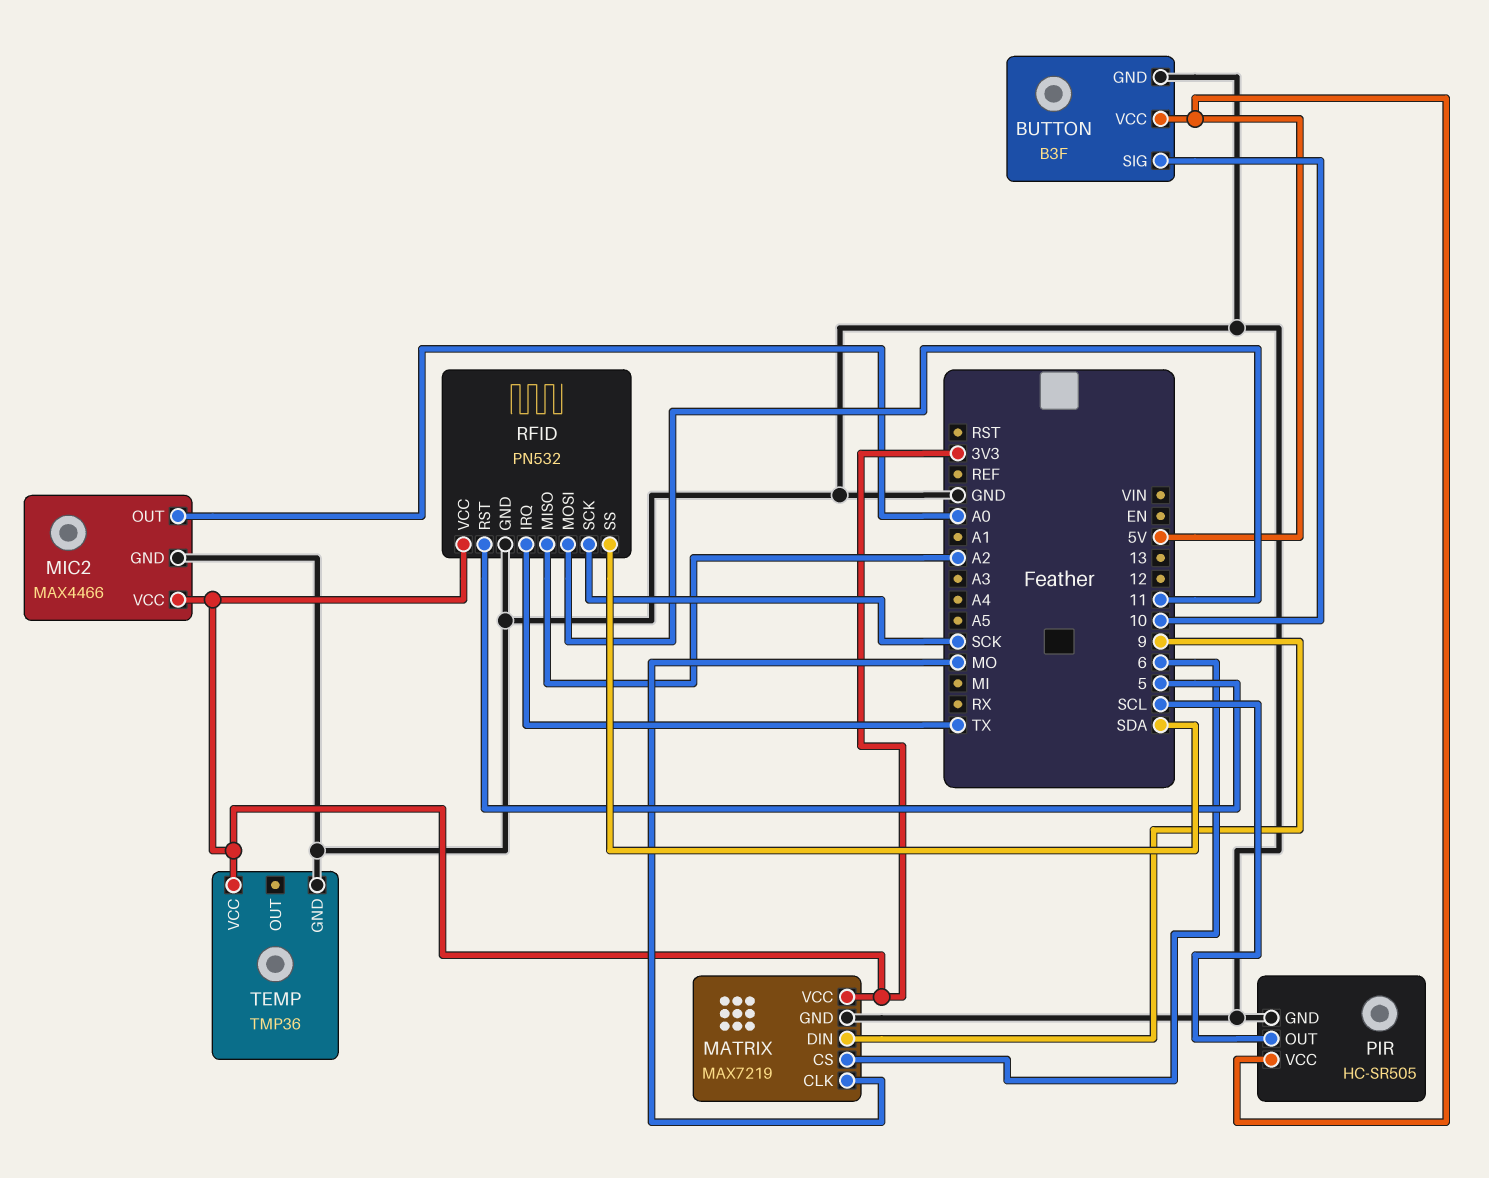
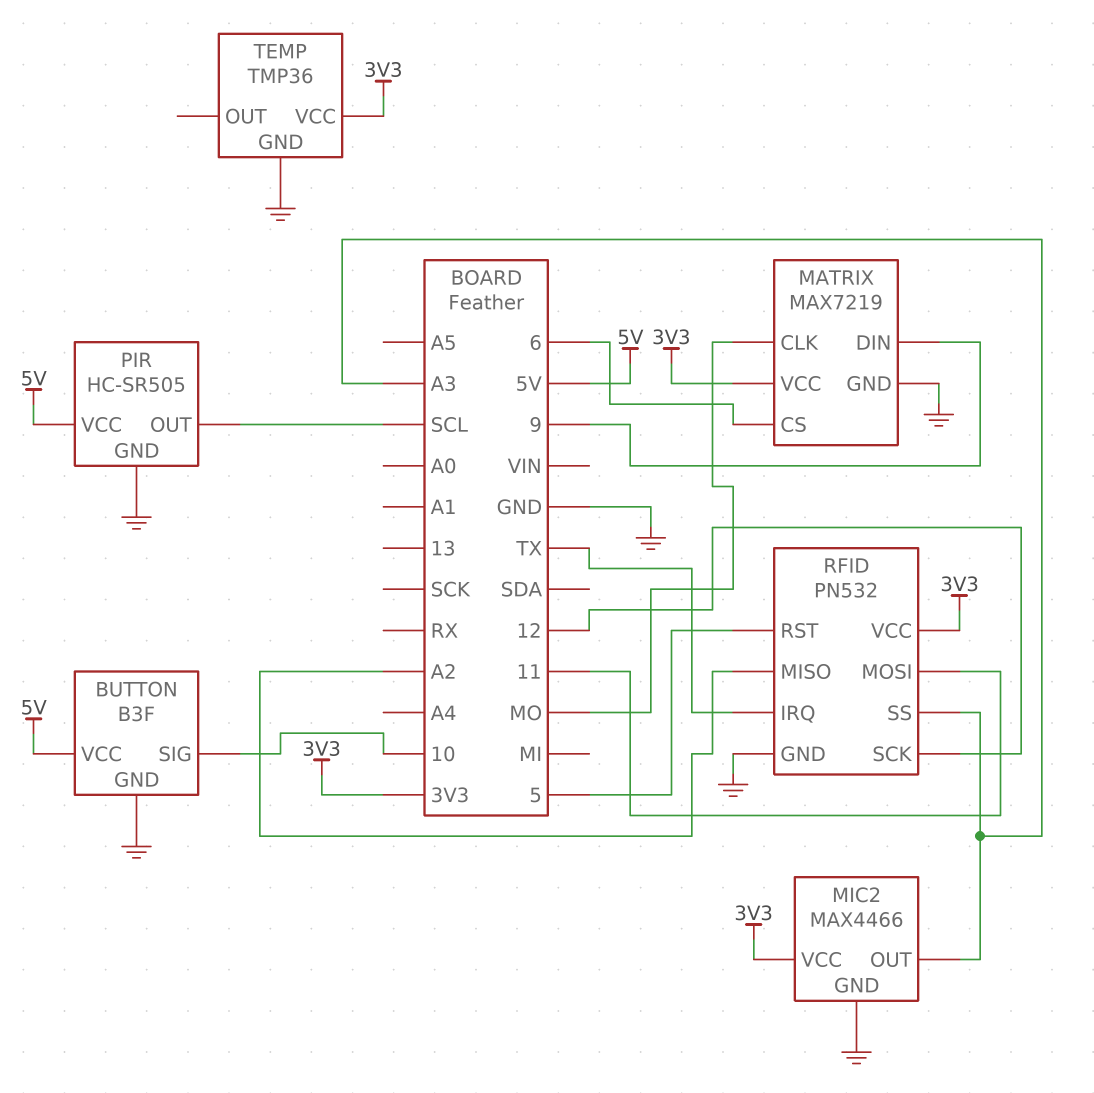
MIC2 pin OUT: A0 -> A3
RFID pin SCK: SCK -> 12
RFID pin SS: SDA -> A3

